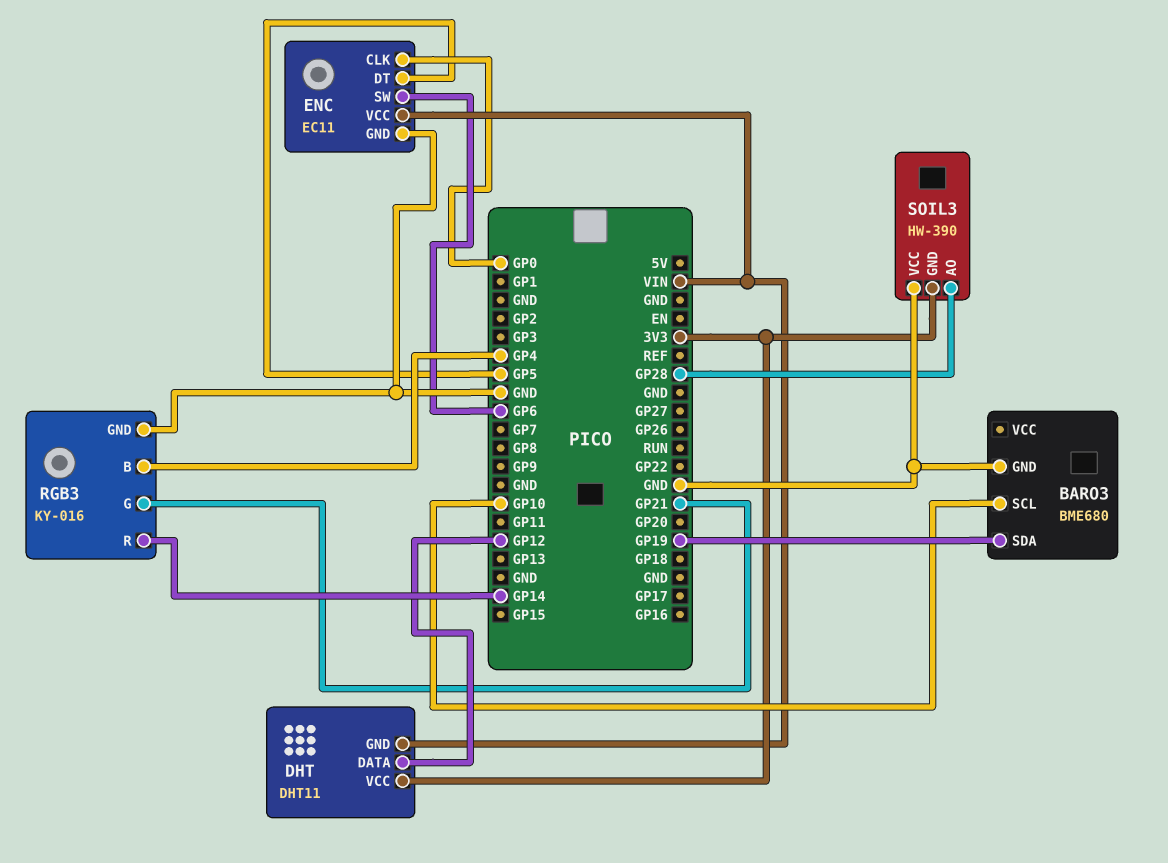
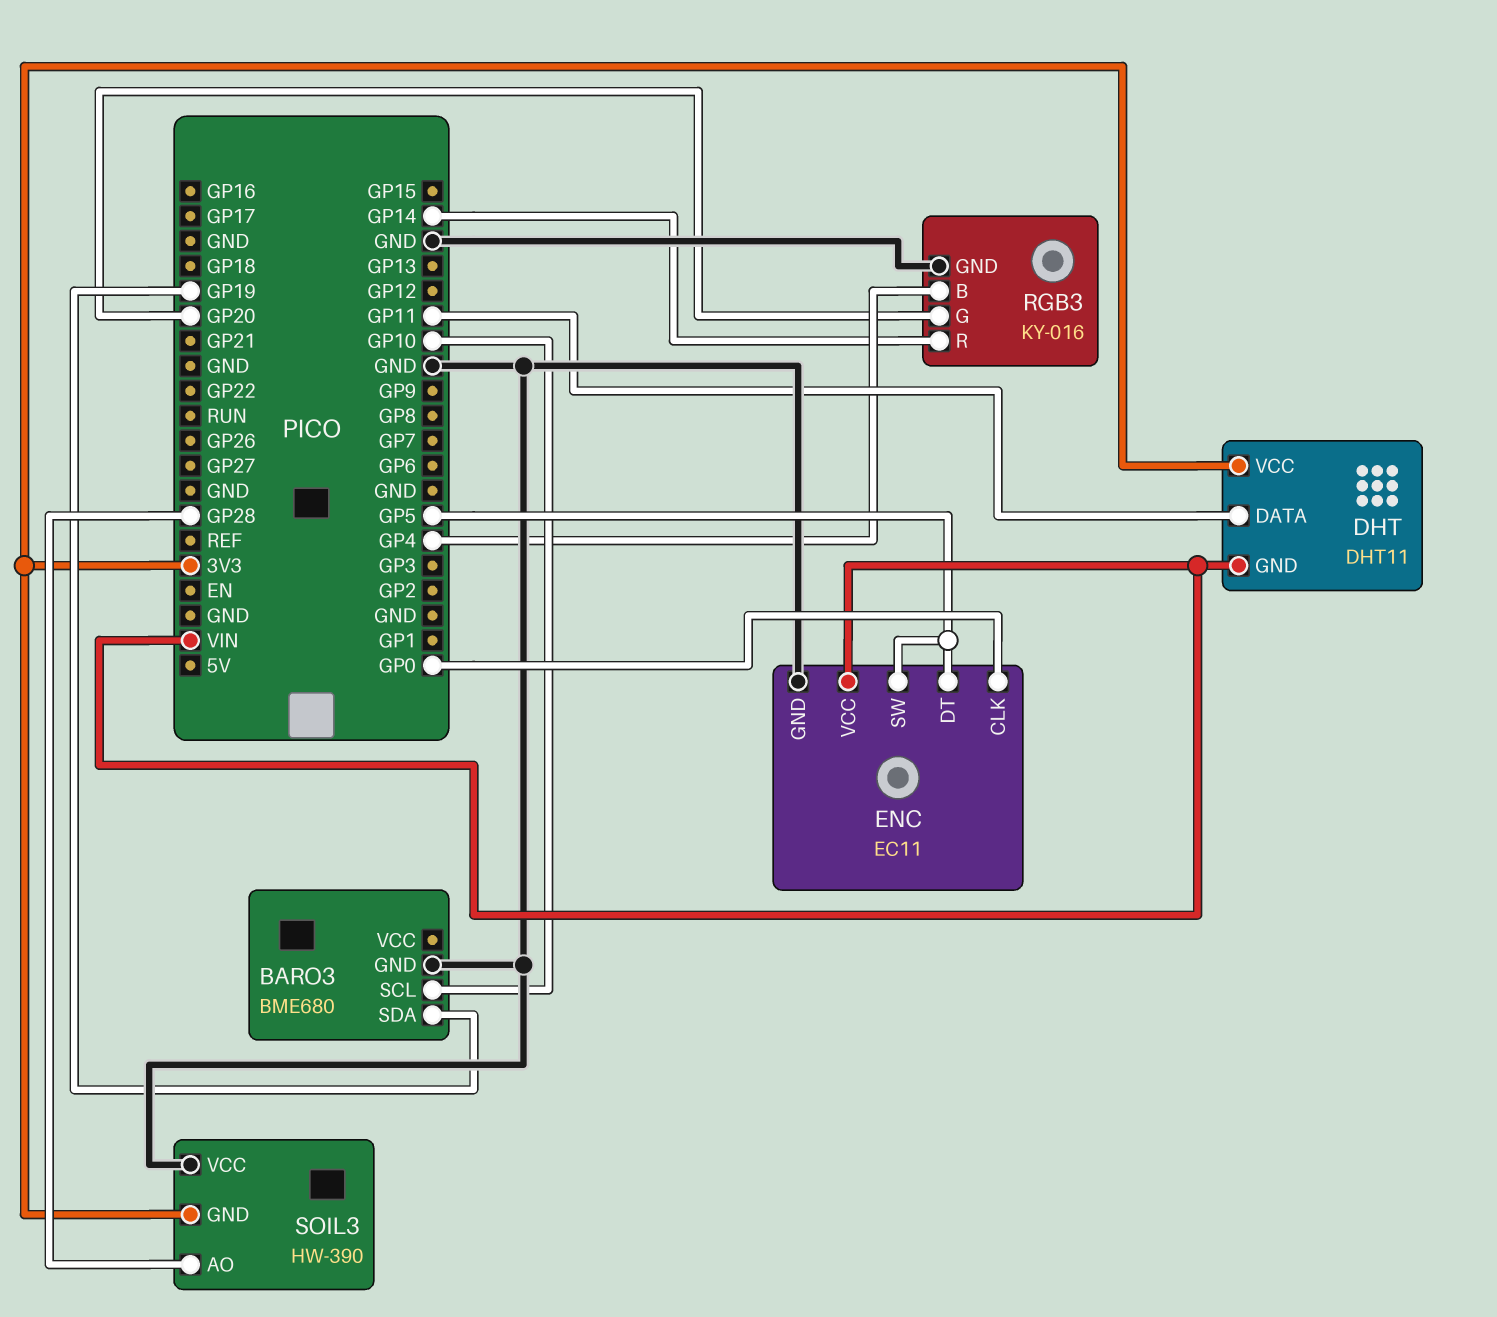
DHT pin DATA: GP12 -> GP11
ENC pin SW: GP6 -> GP5
RGB3 pin G: GP21 -> GP20

